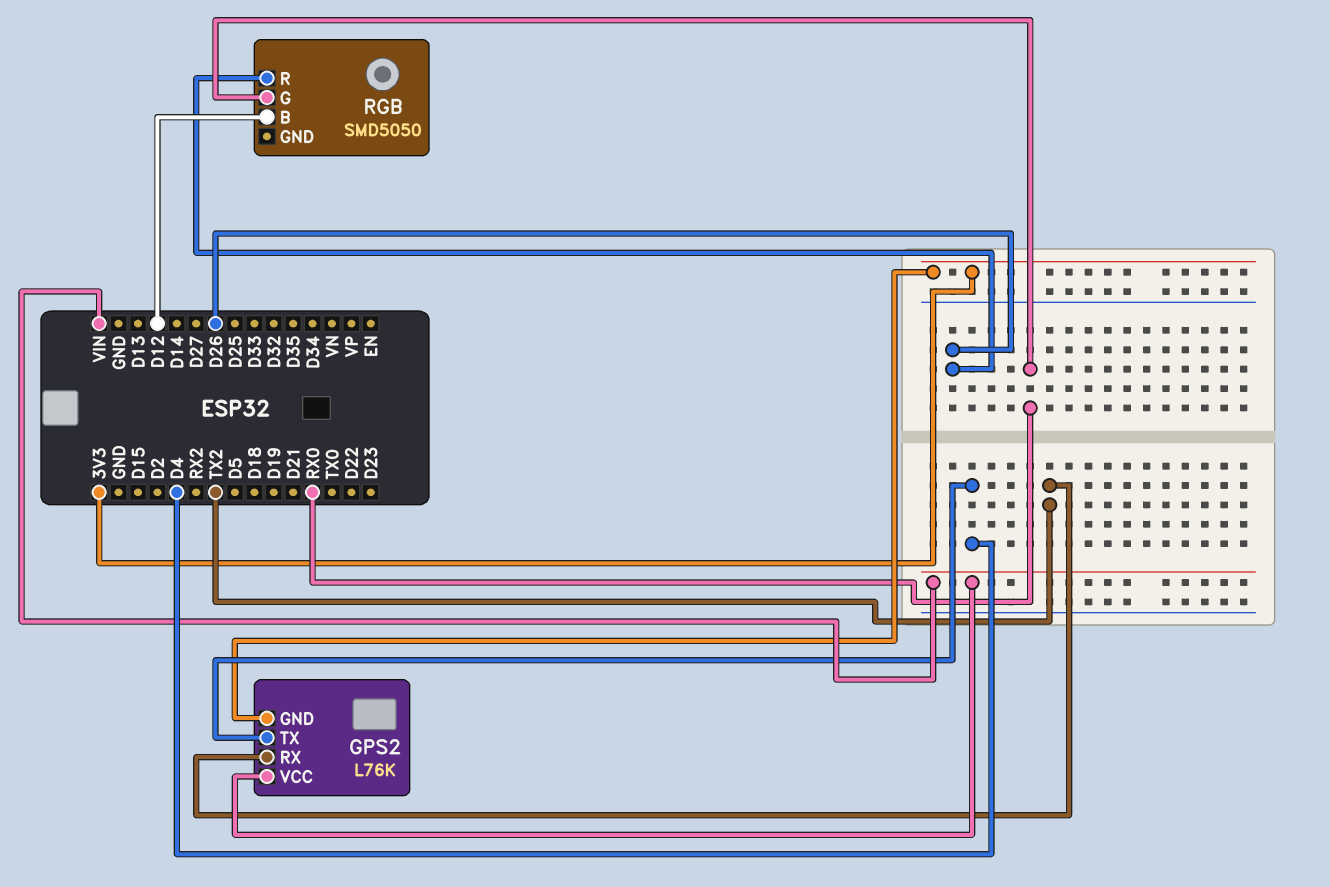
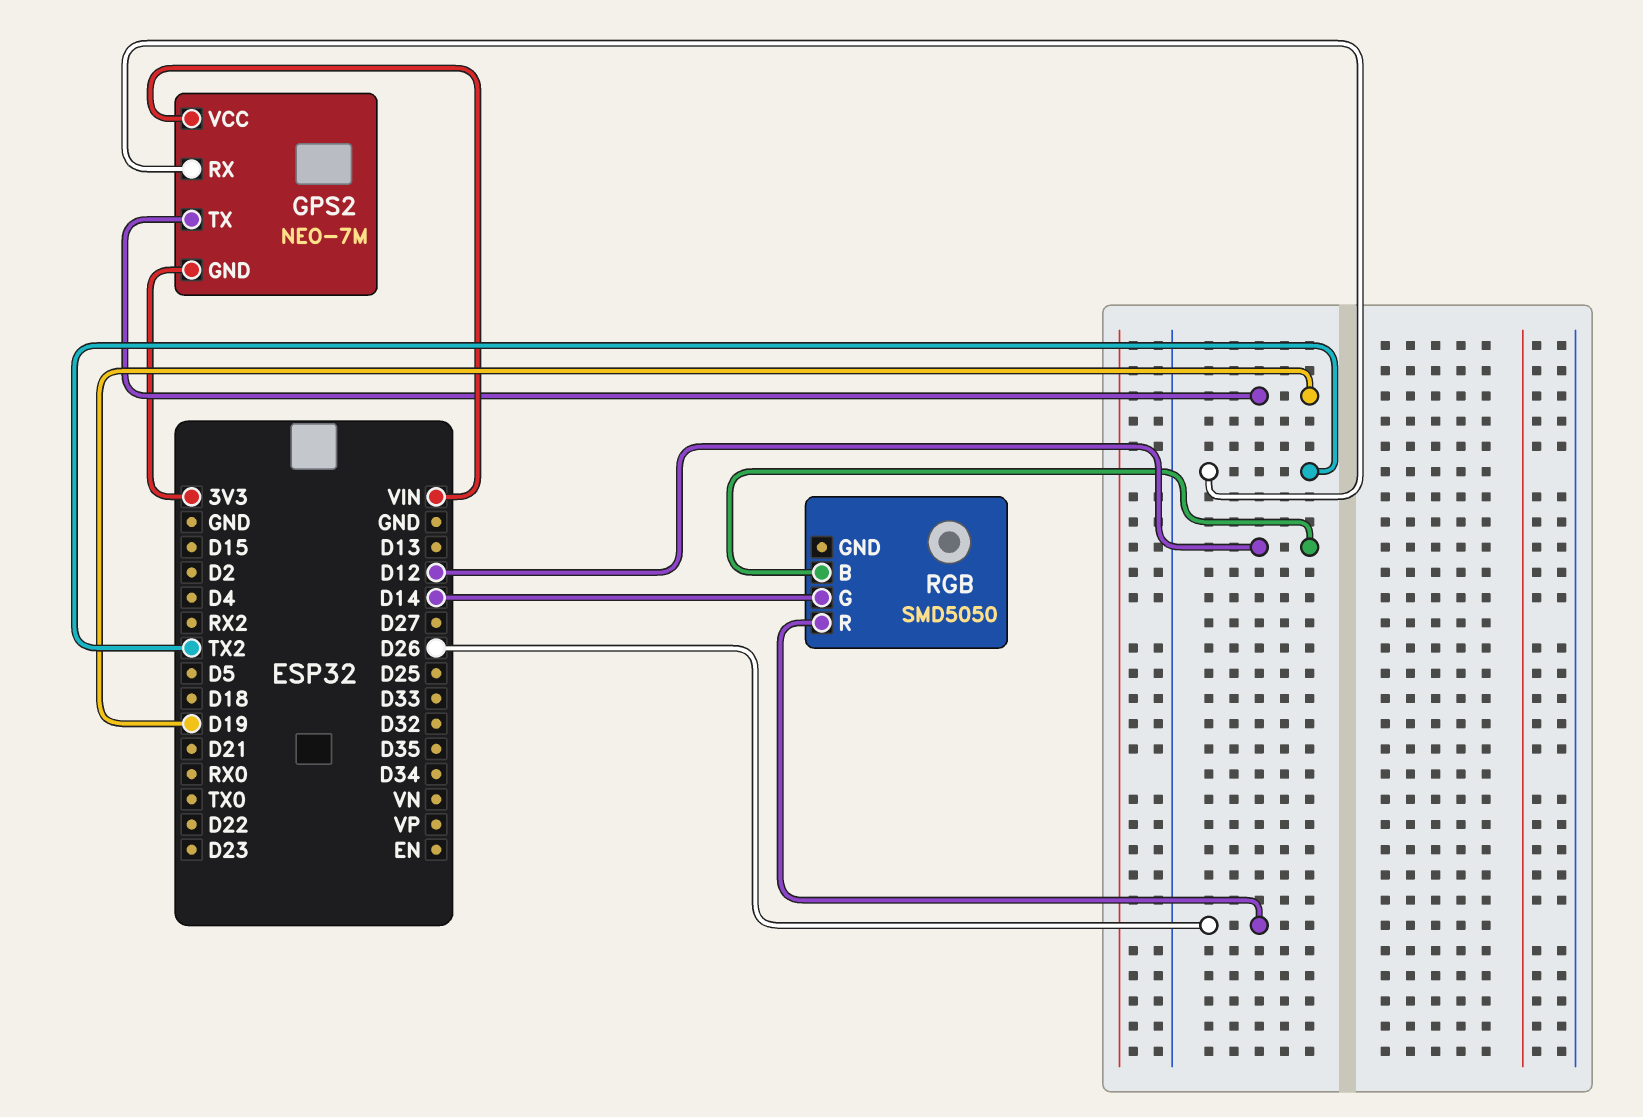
GPS2: L76K -> NEO-7M
GPS2 pin TX: D4 -> D19
RGB pin G: RX0 -> D14

